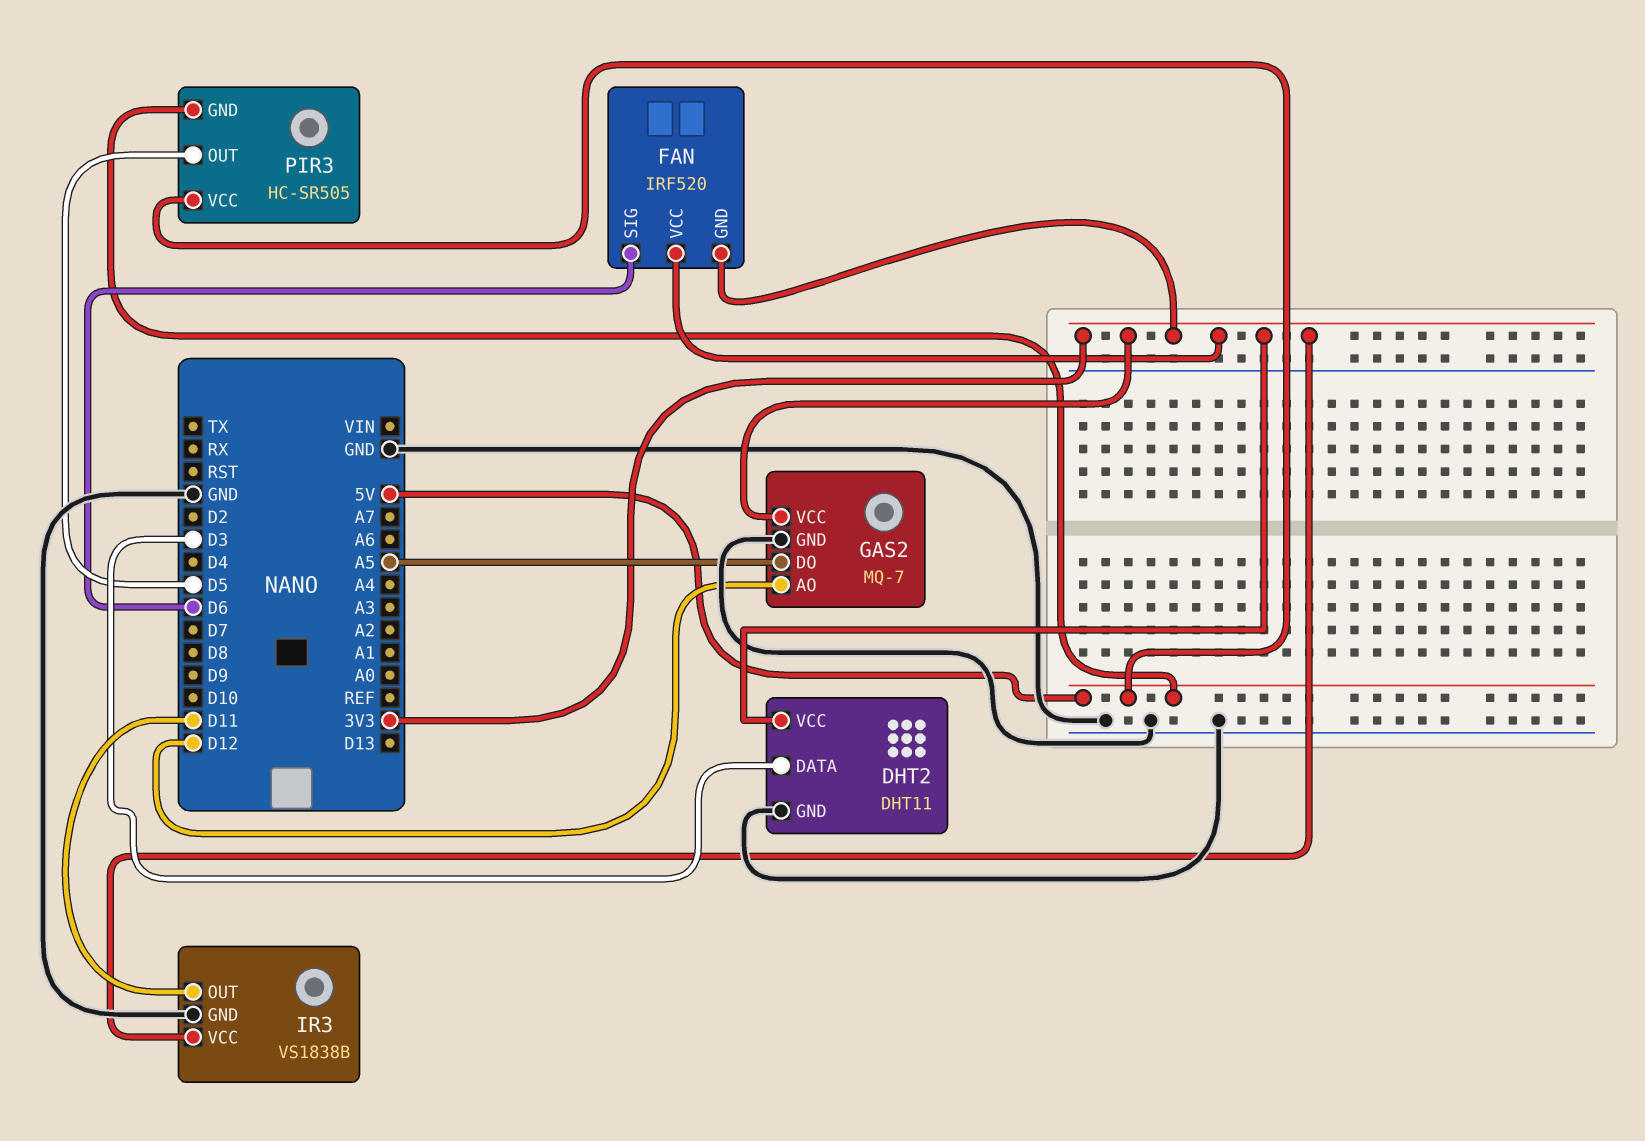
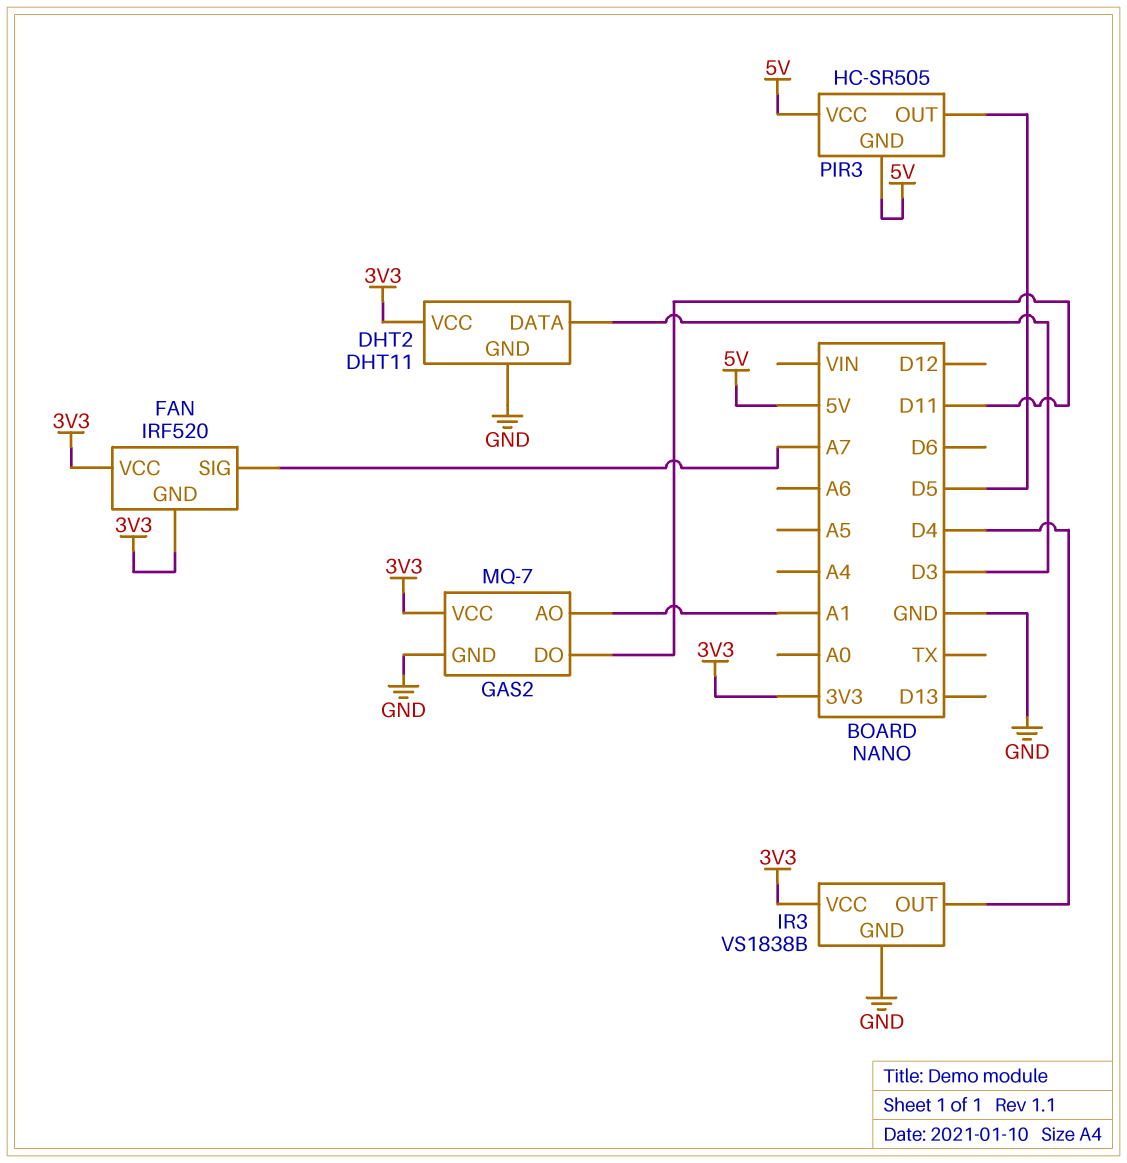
FAN pin SIG: D6 -> A7
GAS2 pin AO: D12 -> A1
GAS2 pin DO: A5 -> D11
IR3 pin OUT: D11 -> D4

